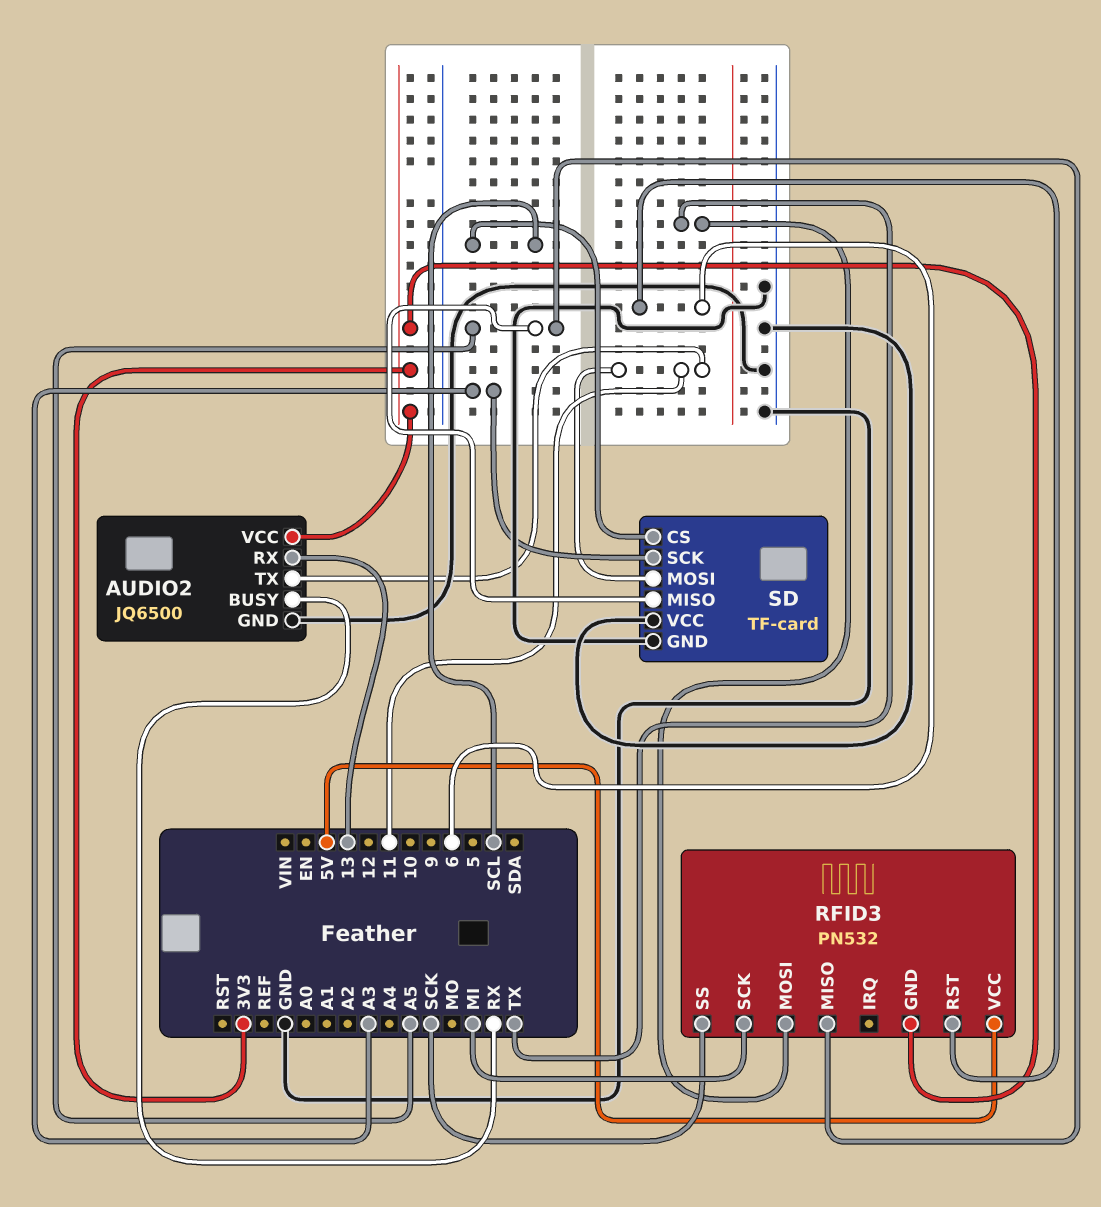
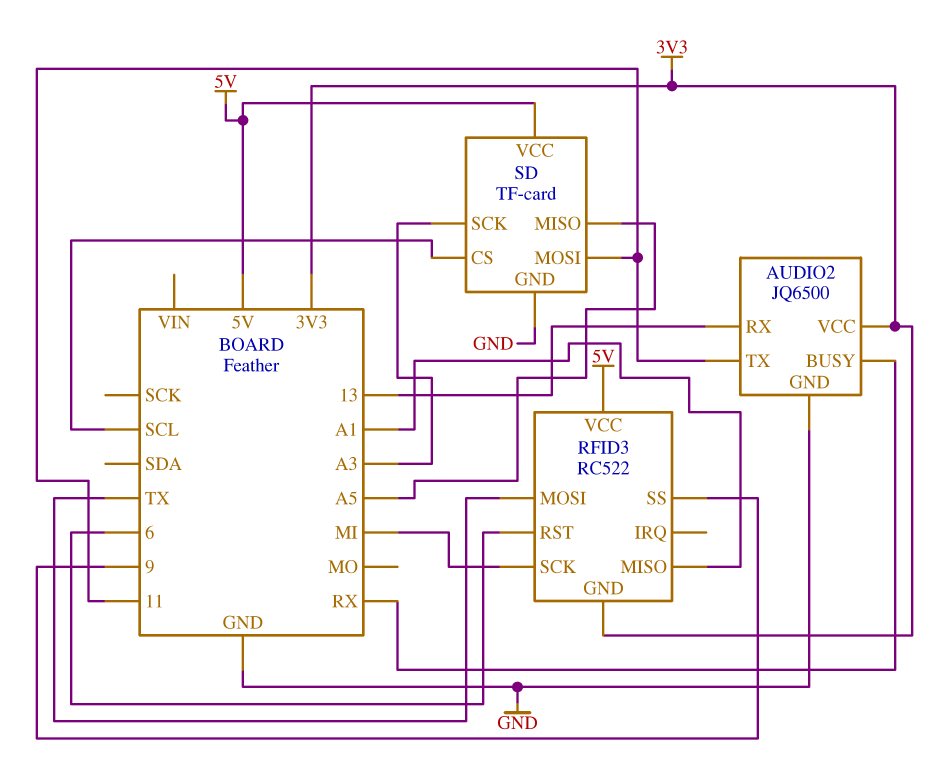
RFID3: PN532 -> RC522
RFID3 pin MISO: A5 -> A1
RFID3 pin SS: SCK -> 9
SD pin VCC: GND -> 5V

